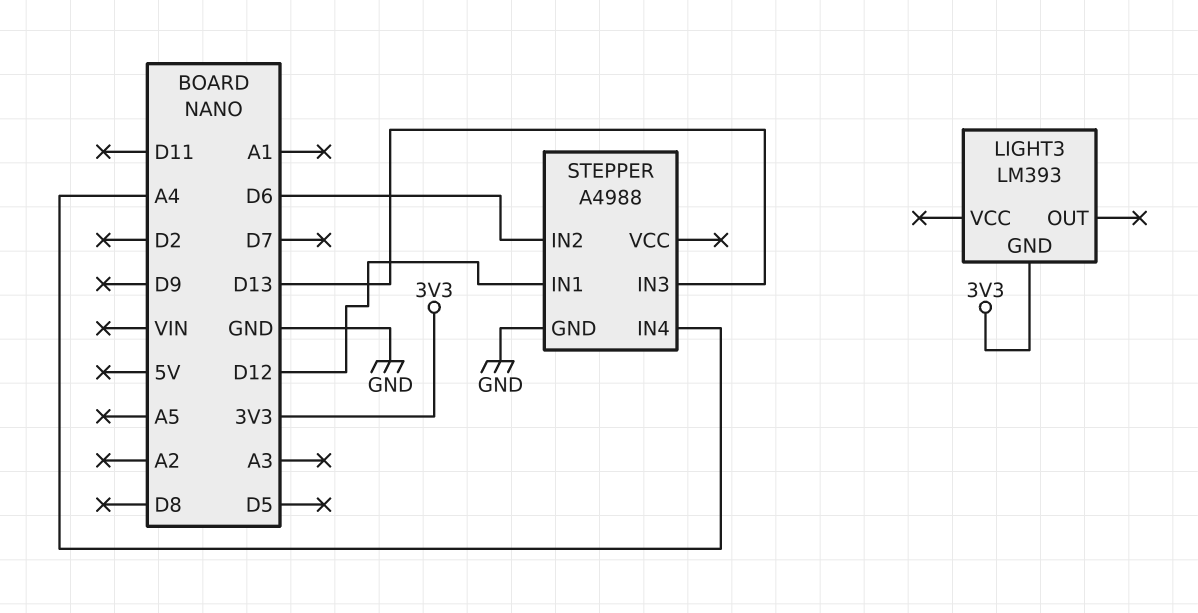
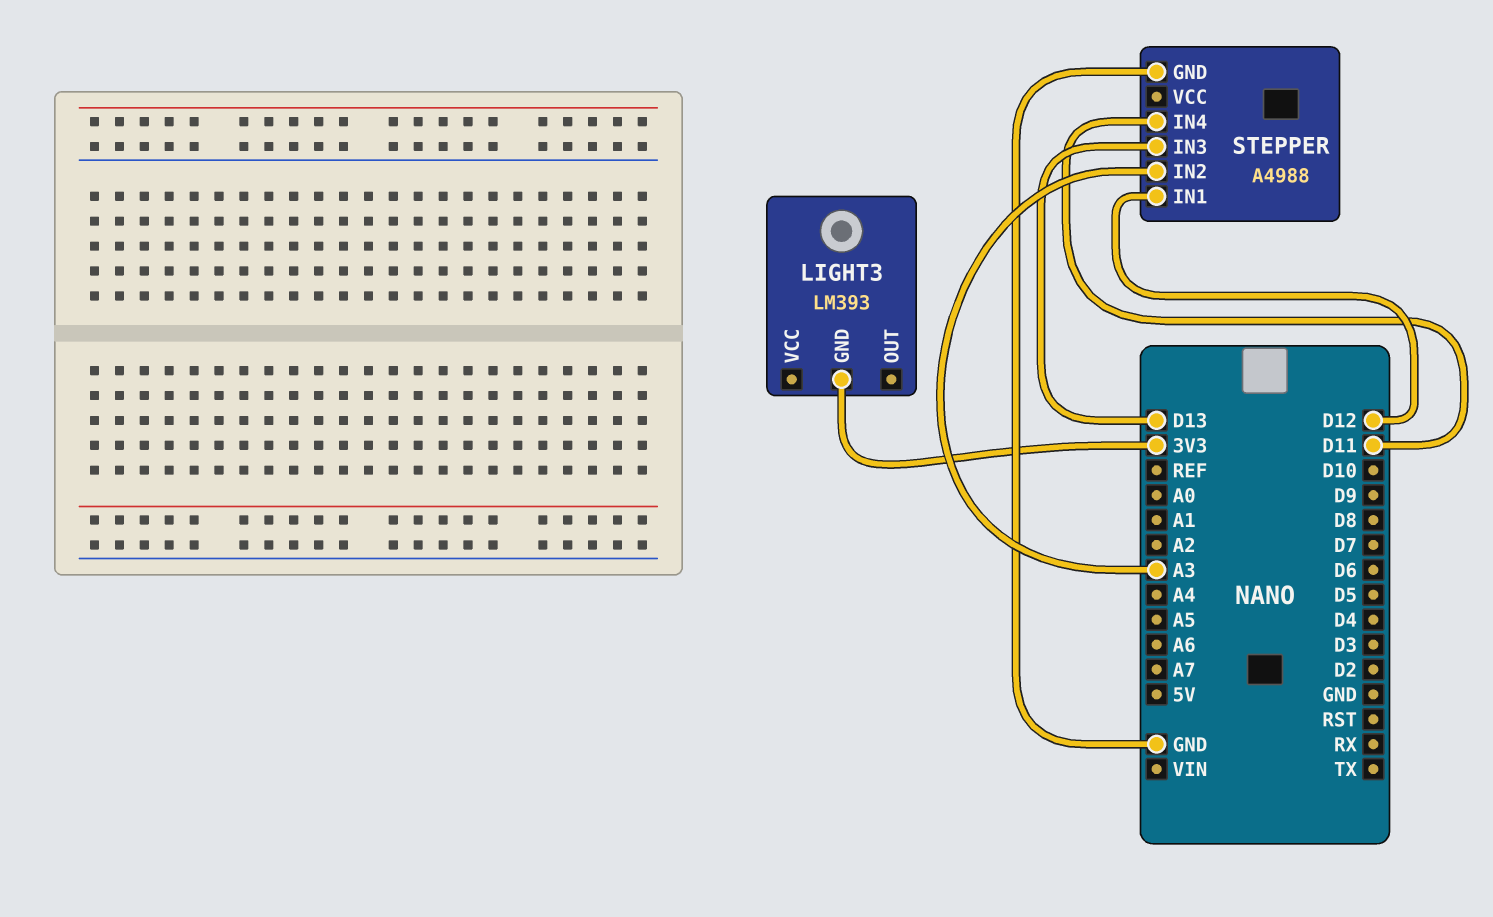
STEPPER pin IN2: D6 -> A3
STEPPER pin IN4: A4 -> D11

